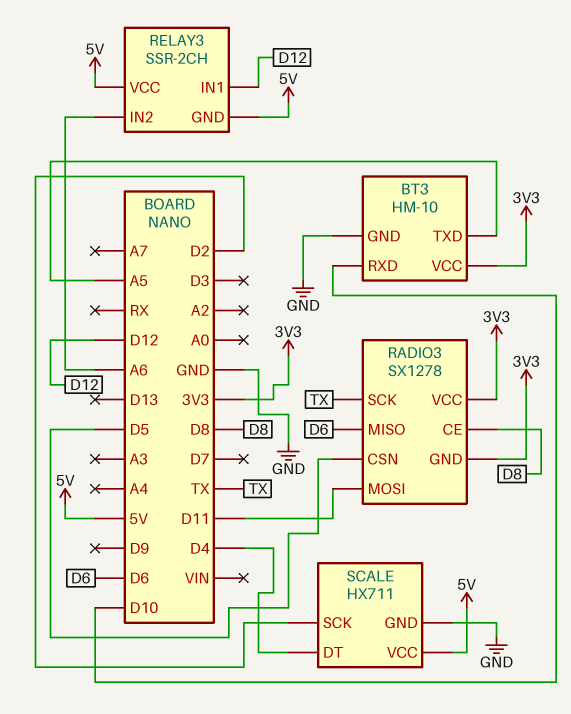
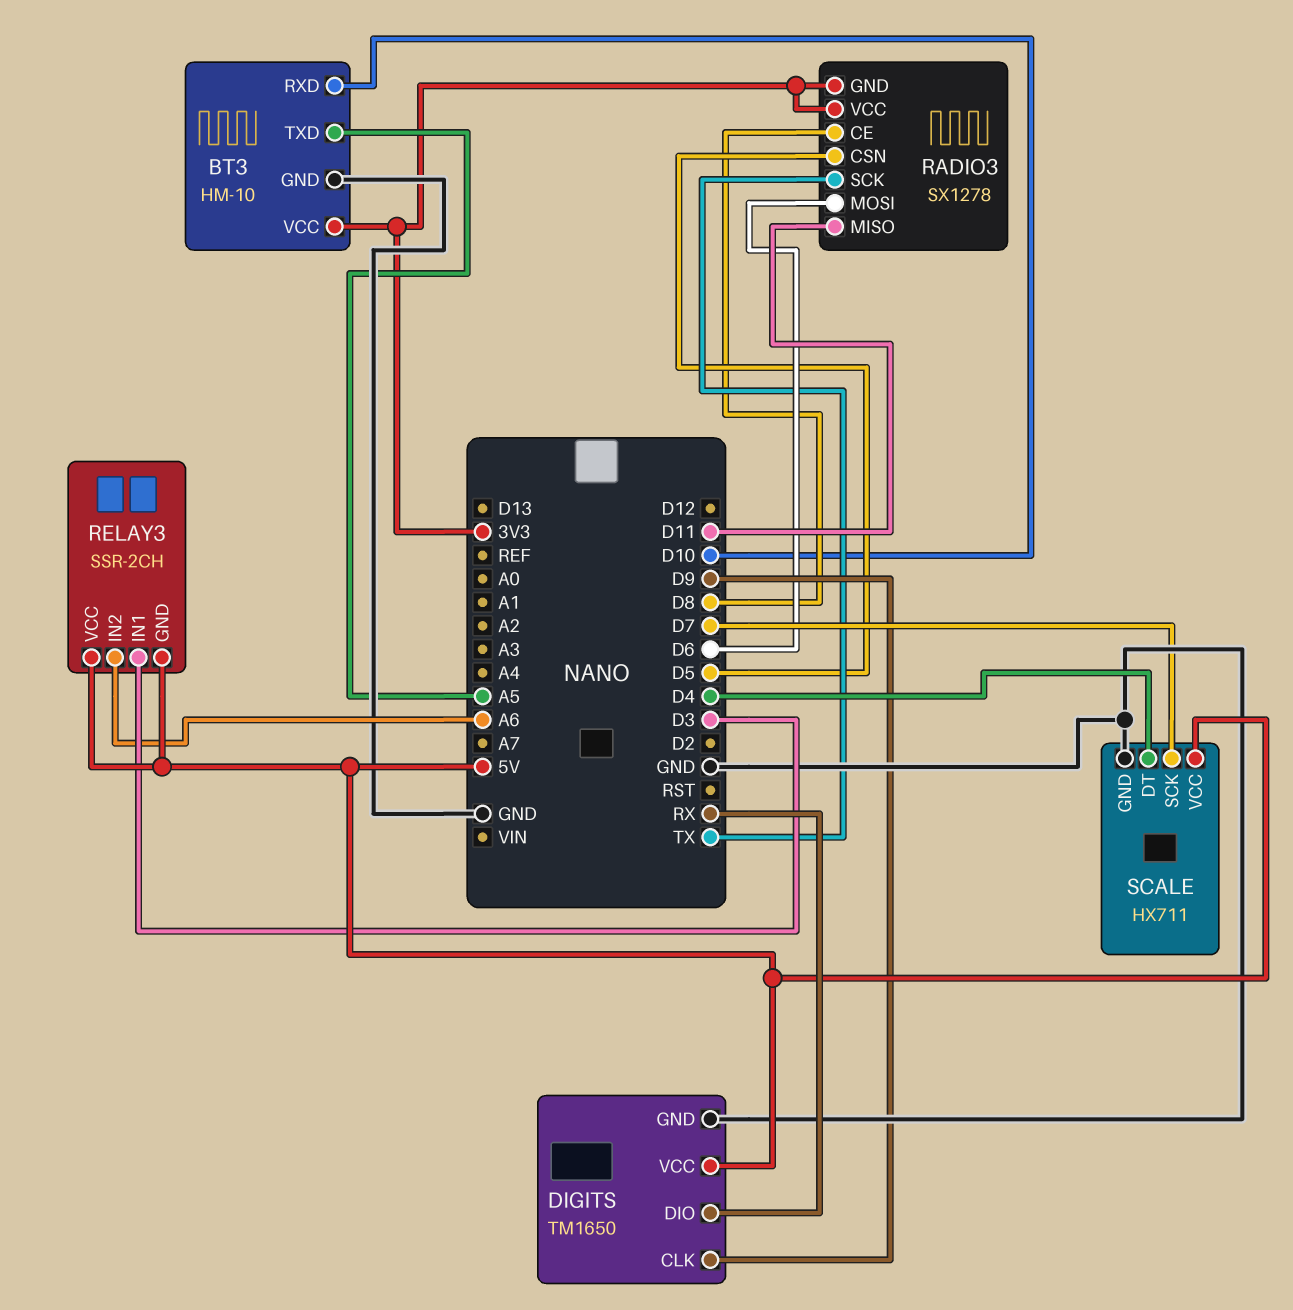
DIGITS: none -> TM1650
DIGITS pin CLK: none -> D9
DIGITS pin DIO: none -> RX
DIGITS pin GND: none -> GND
DIGITS pin VCC: none -> 5V
RADIO3 pin MISO: D6 -> D11
RADIO3 pin MOSI: D11 -> D6
RELAY3 pin IN1: D12 -> D3
SCALE pin SCK: D2 -> D7

